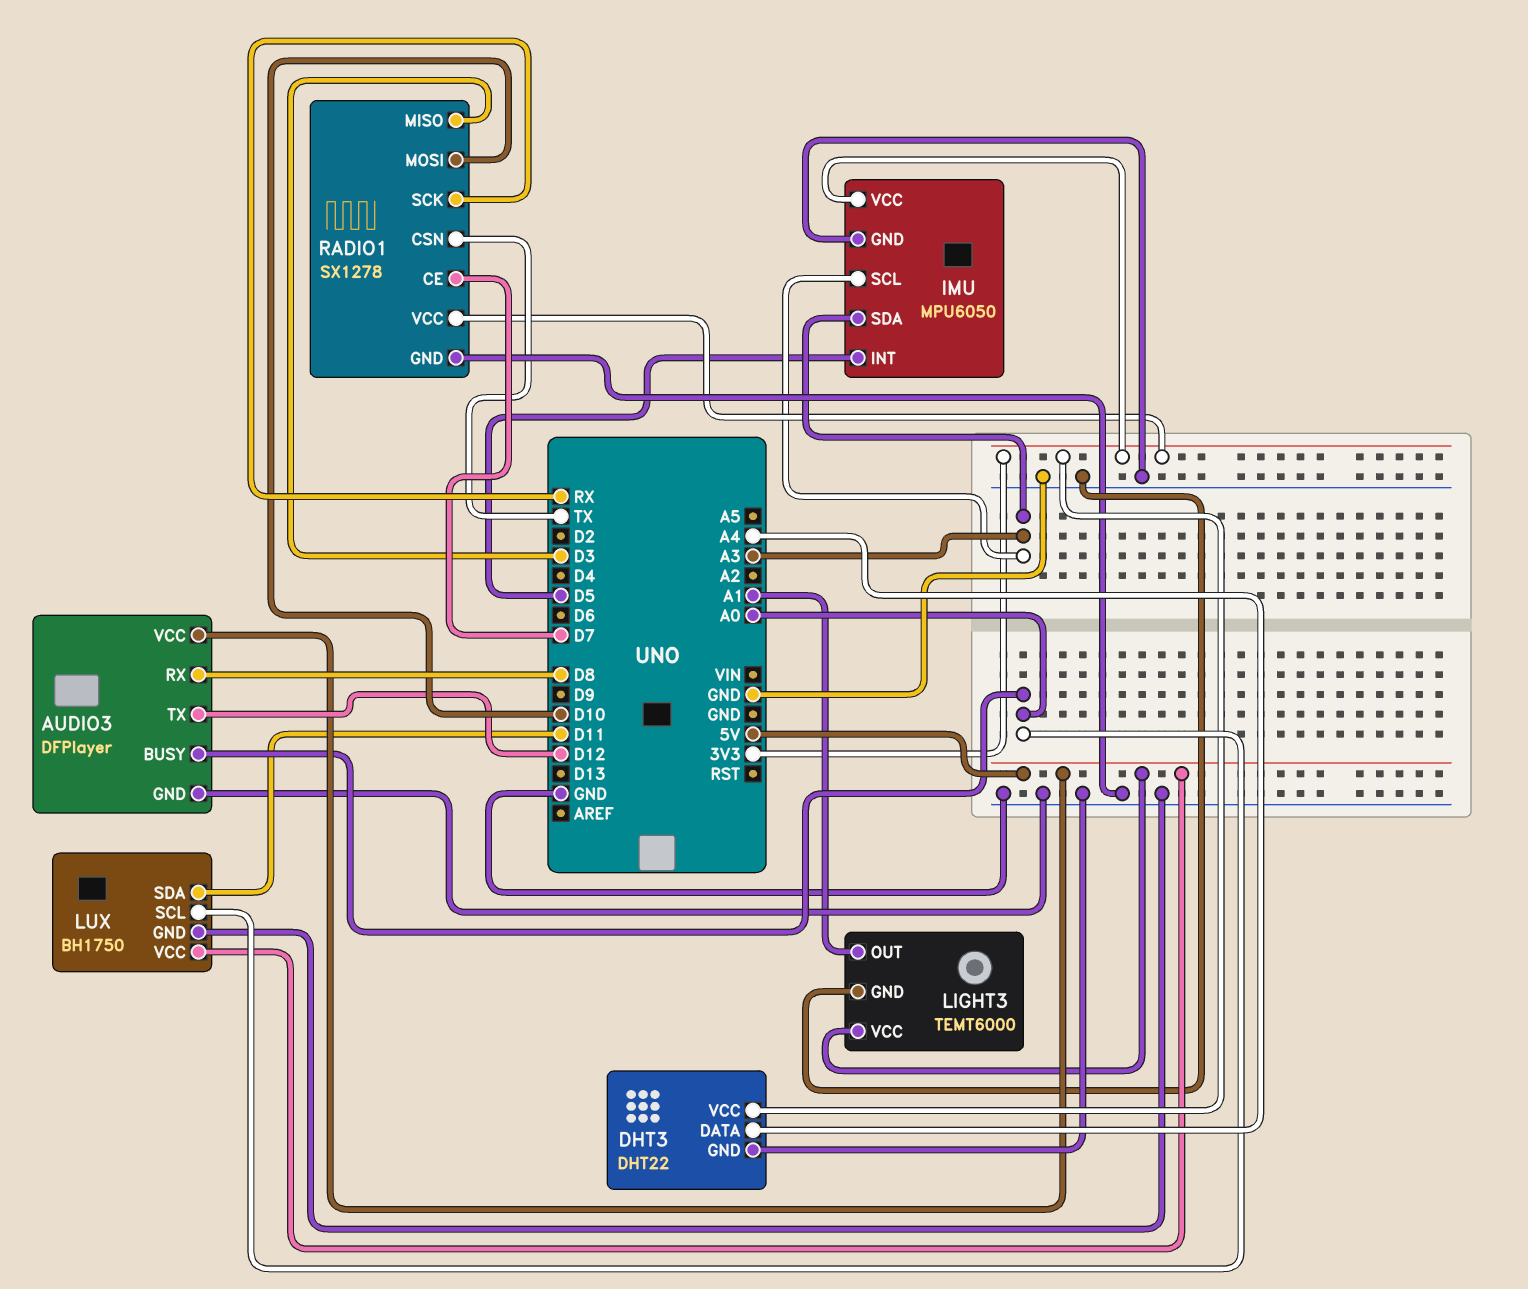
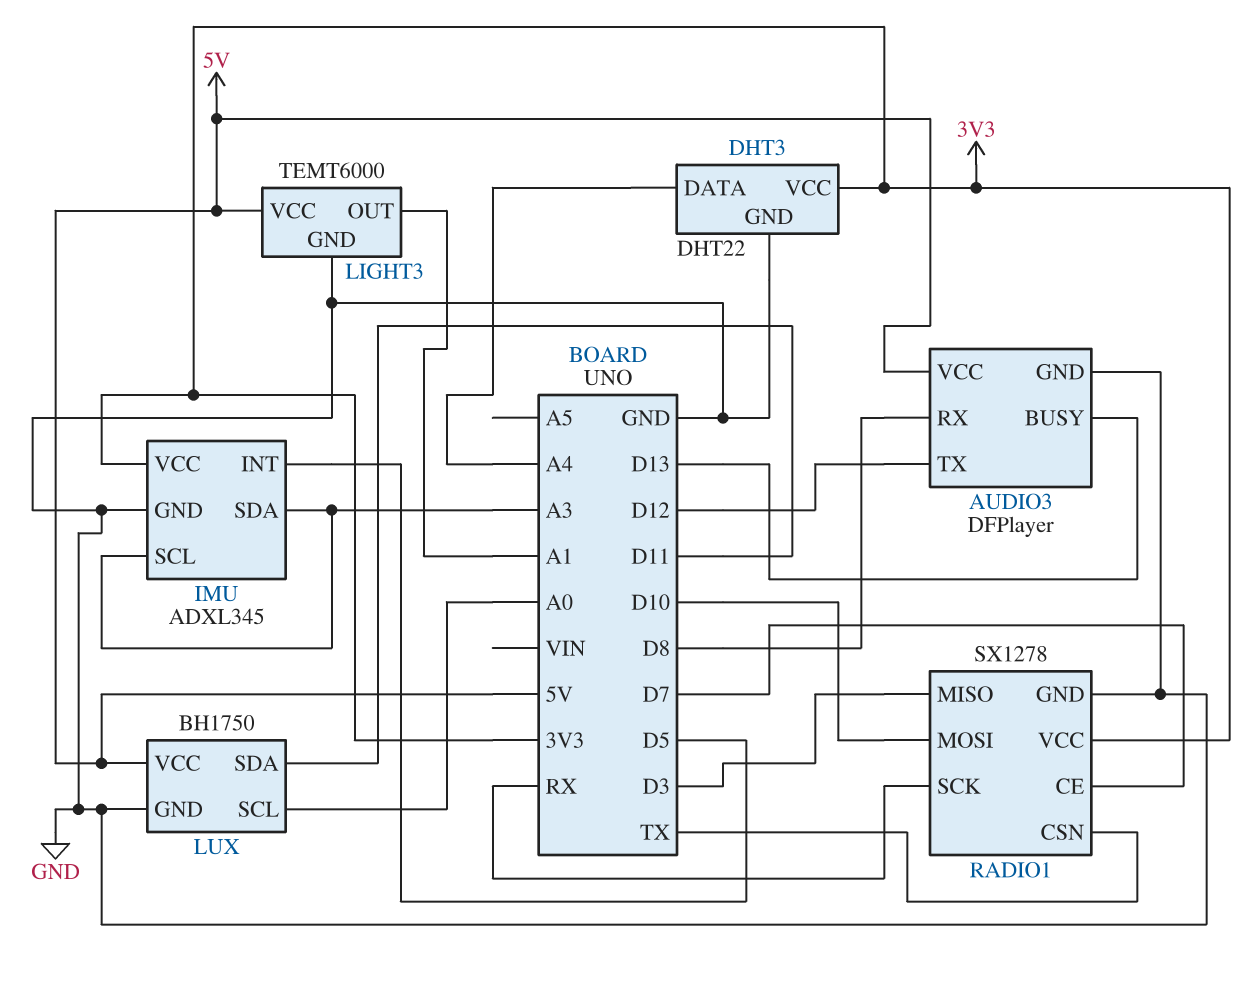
AUDIO3 pin BUSY: A0 -> D13
IMU: MPU6050 -> ADXL345

